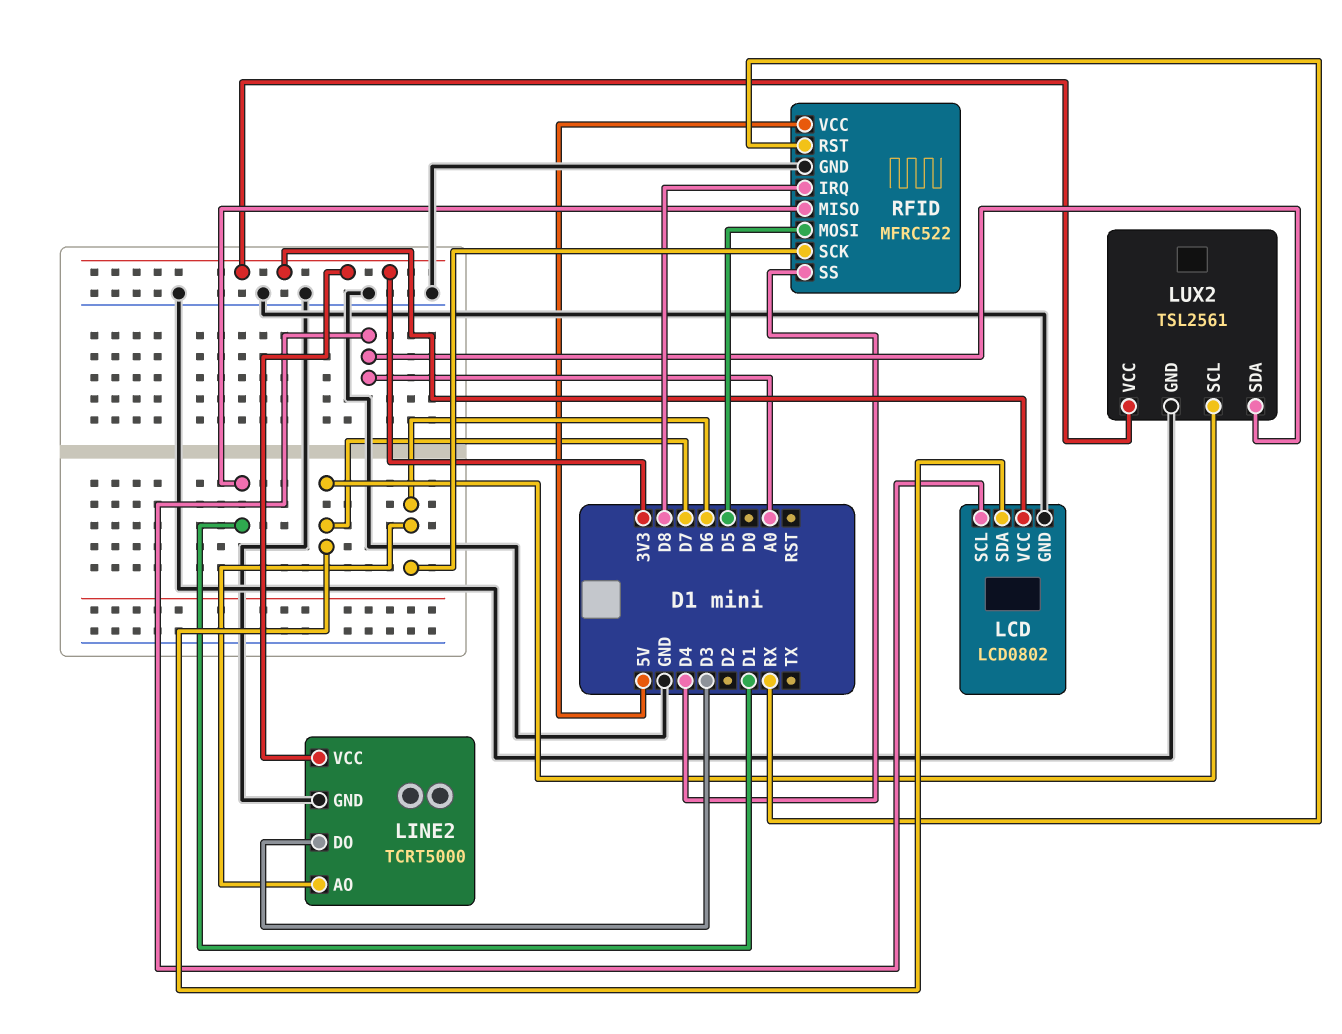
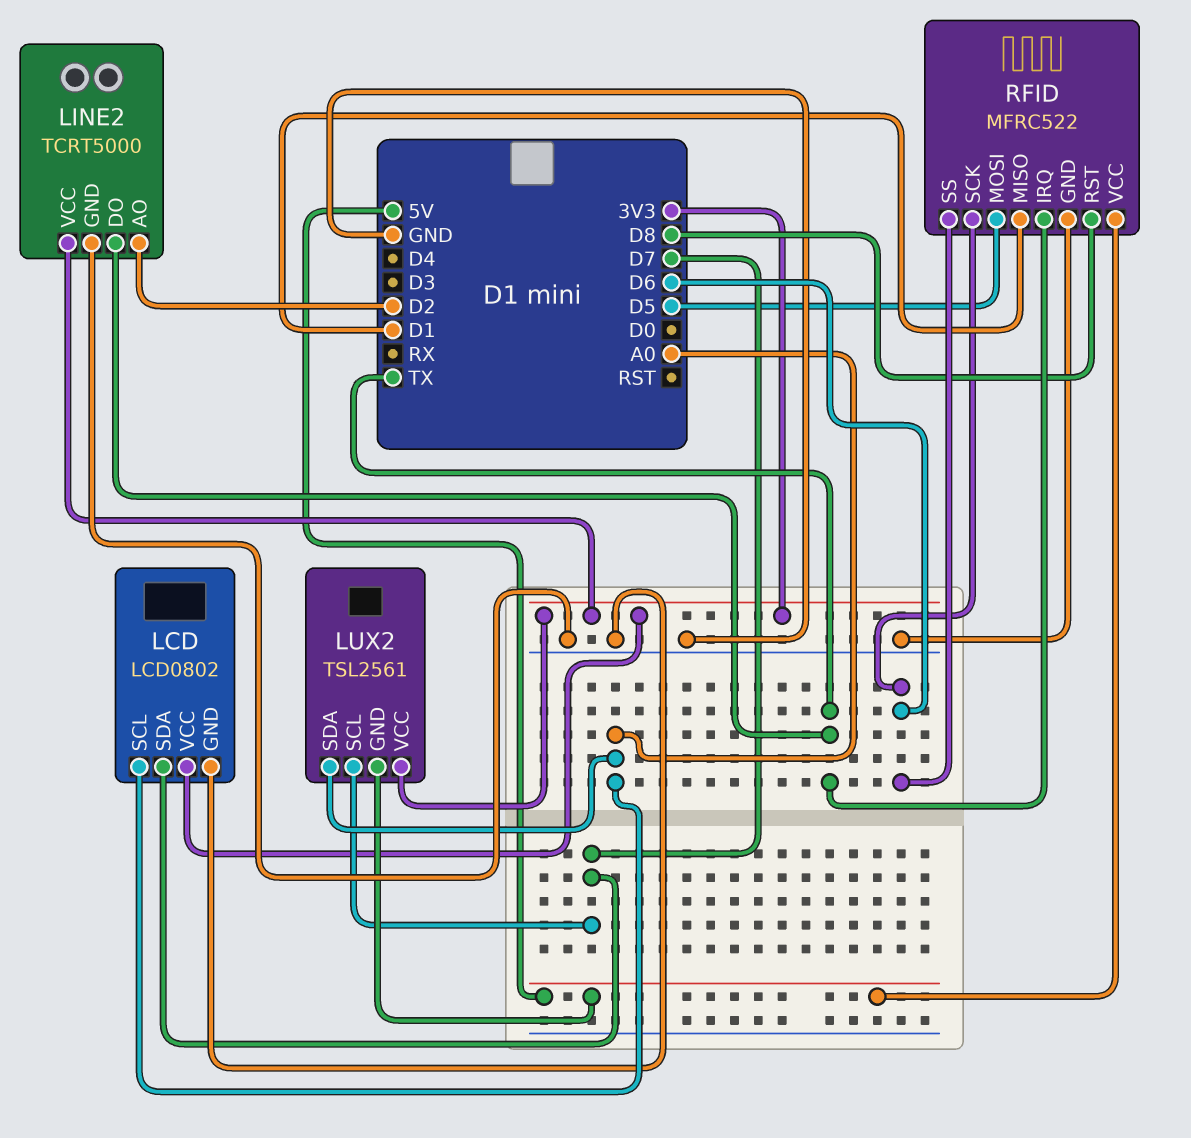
LINE2 pin AO: D6 -> D2
LINE2 pin DO: D3 -> TX
LUX2 pin GND: GND -> 5V
RFID pin IRQ: D8 -> TX
RFID pin RST: RX -> D8
RFID pin SS: D4 -> D6

